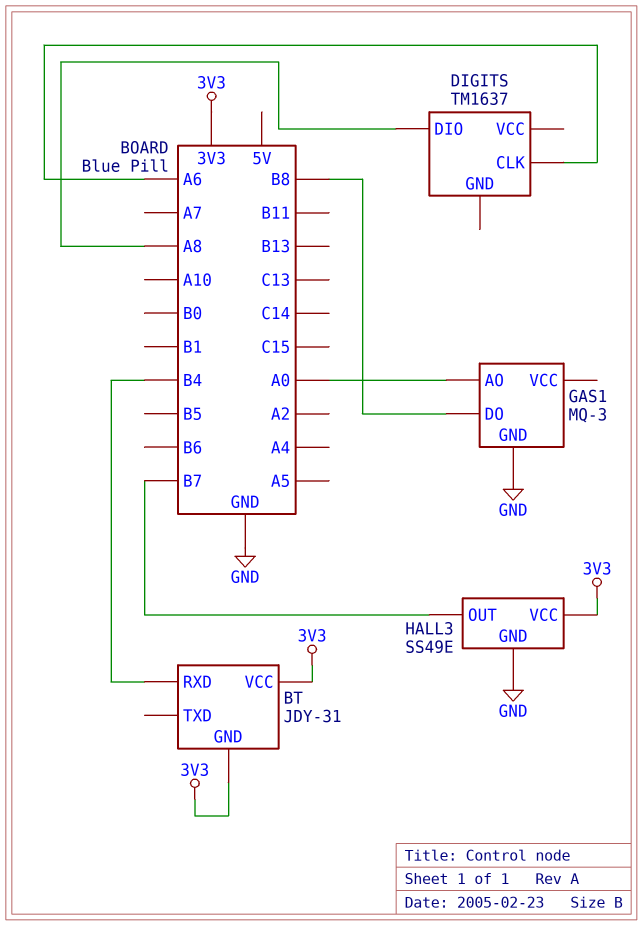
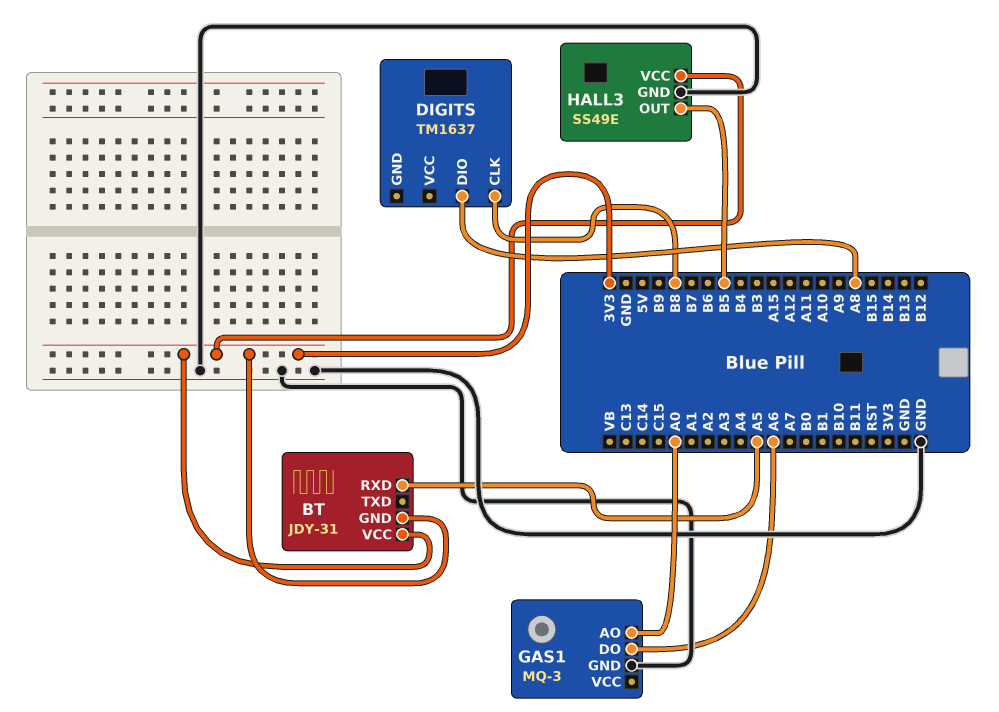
BT pin RXD: B4 -> A5
DIGITS pin CLK: A6 -> B8
GAS1 pin DO: B8 -> A6
HALL3 pin OUT: B7 -> B5

